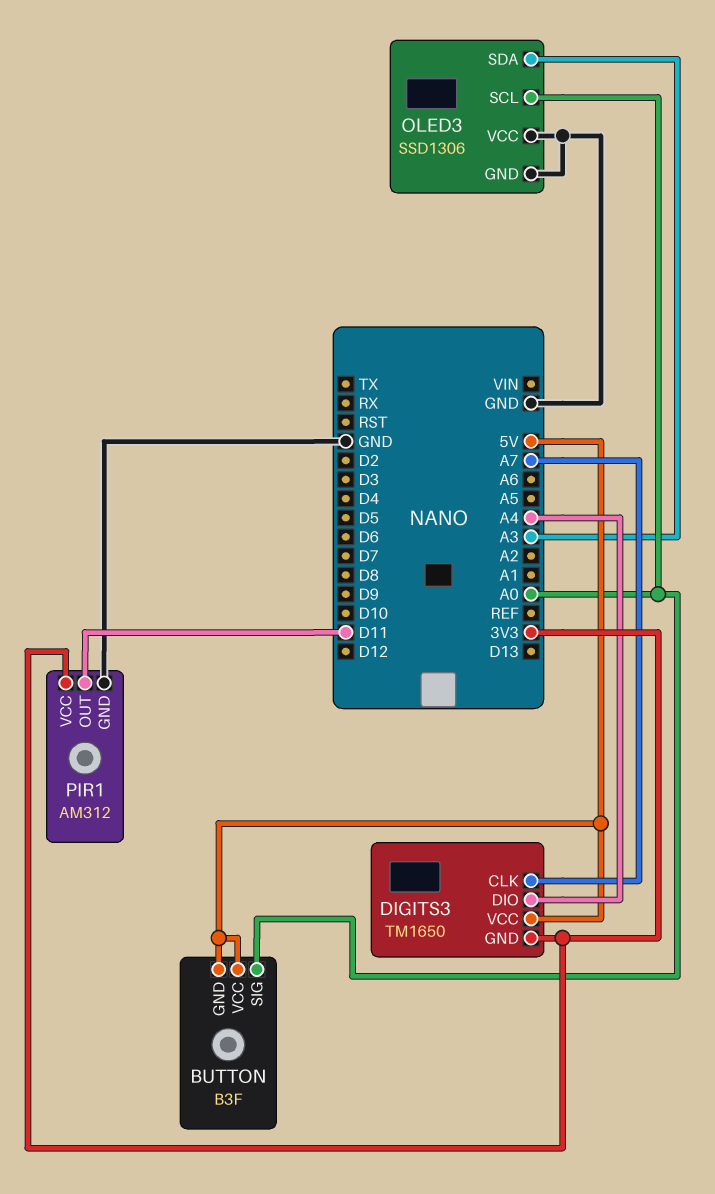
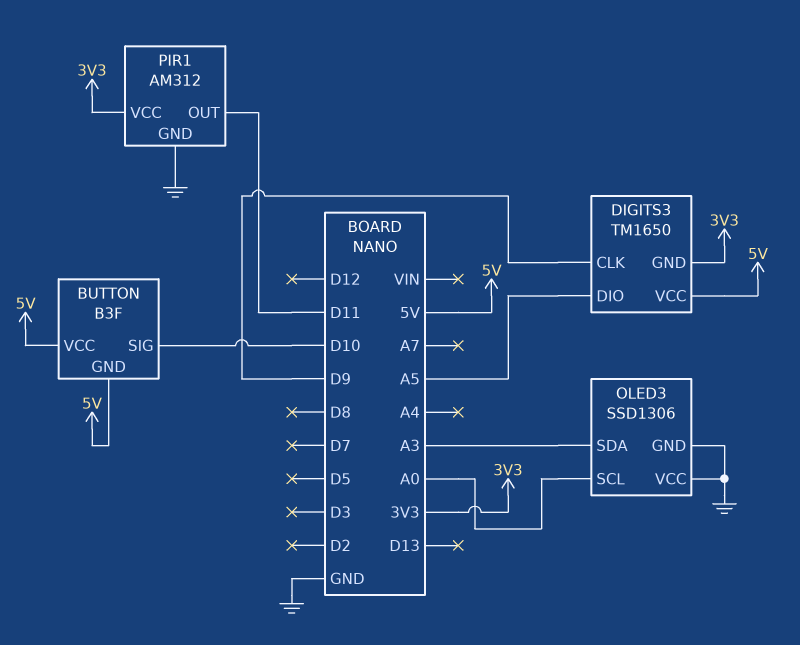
BUTTON pin SIG: A0 -> D10
DIGITS3 pin CLK: A7 -> D9
DIGITS3 pin DIO: A4 -> A5

